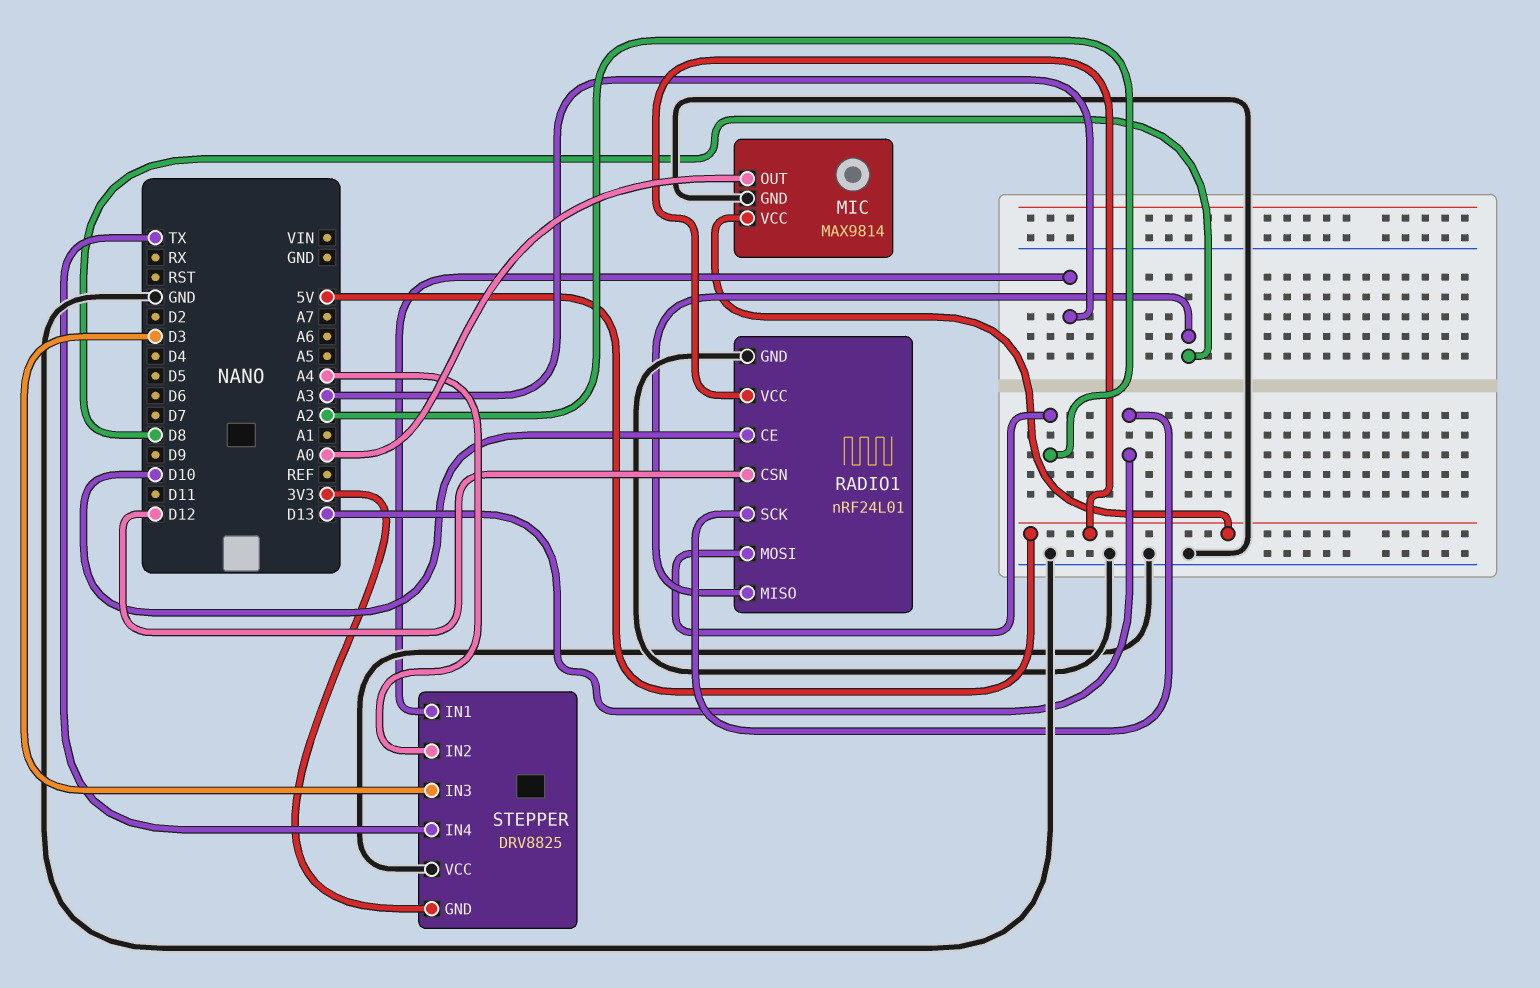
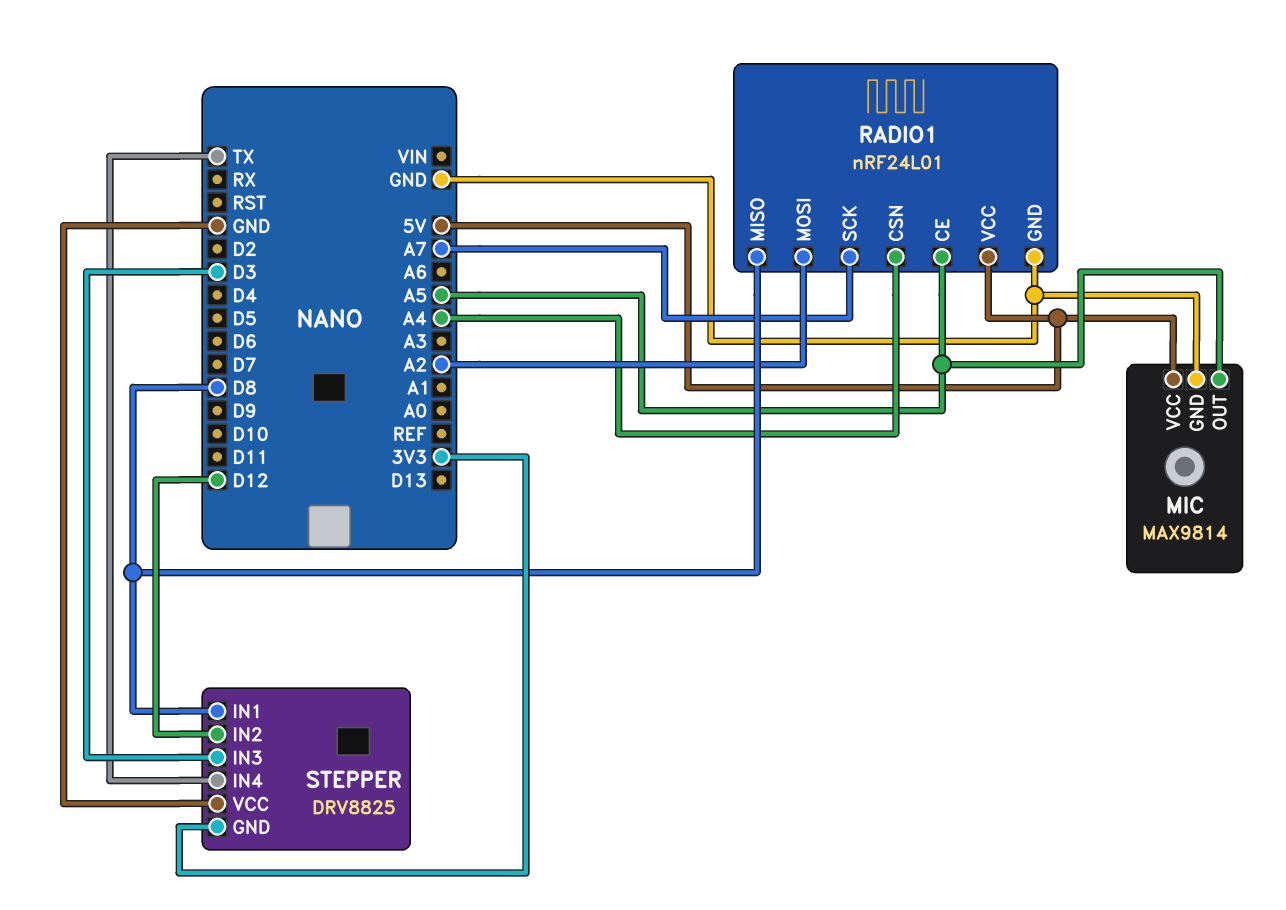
MIC pin OUT: A0 -> A5
RADIO1 pin CE: D10 -> A5
RADIO1 pin CSN: D12 -> A4
RADIO1 pin SCK: D13 -> A7
STEPPER pin IN1: A3 -> D8
STEPPER pin IN2: A4 -> D12

